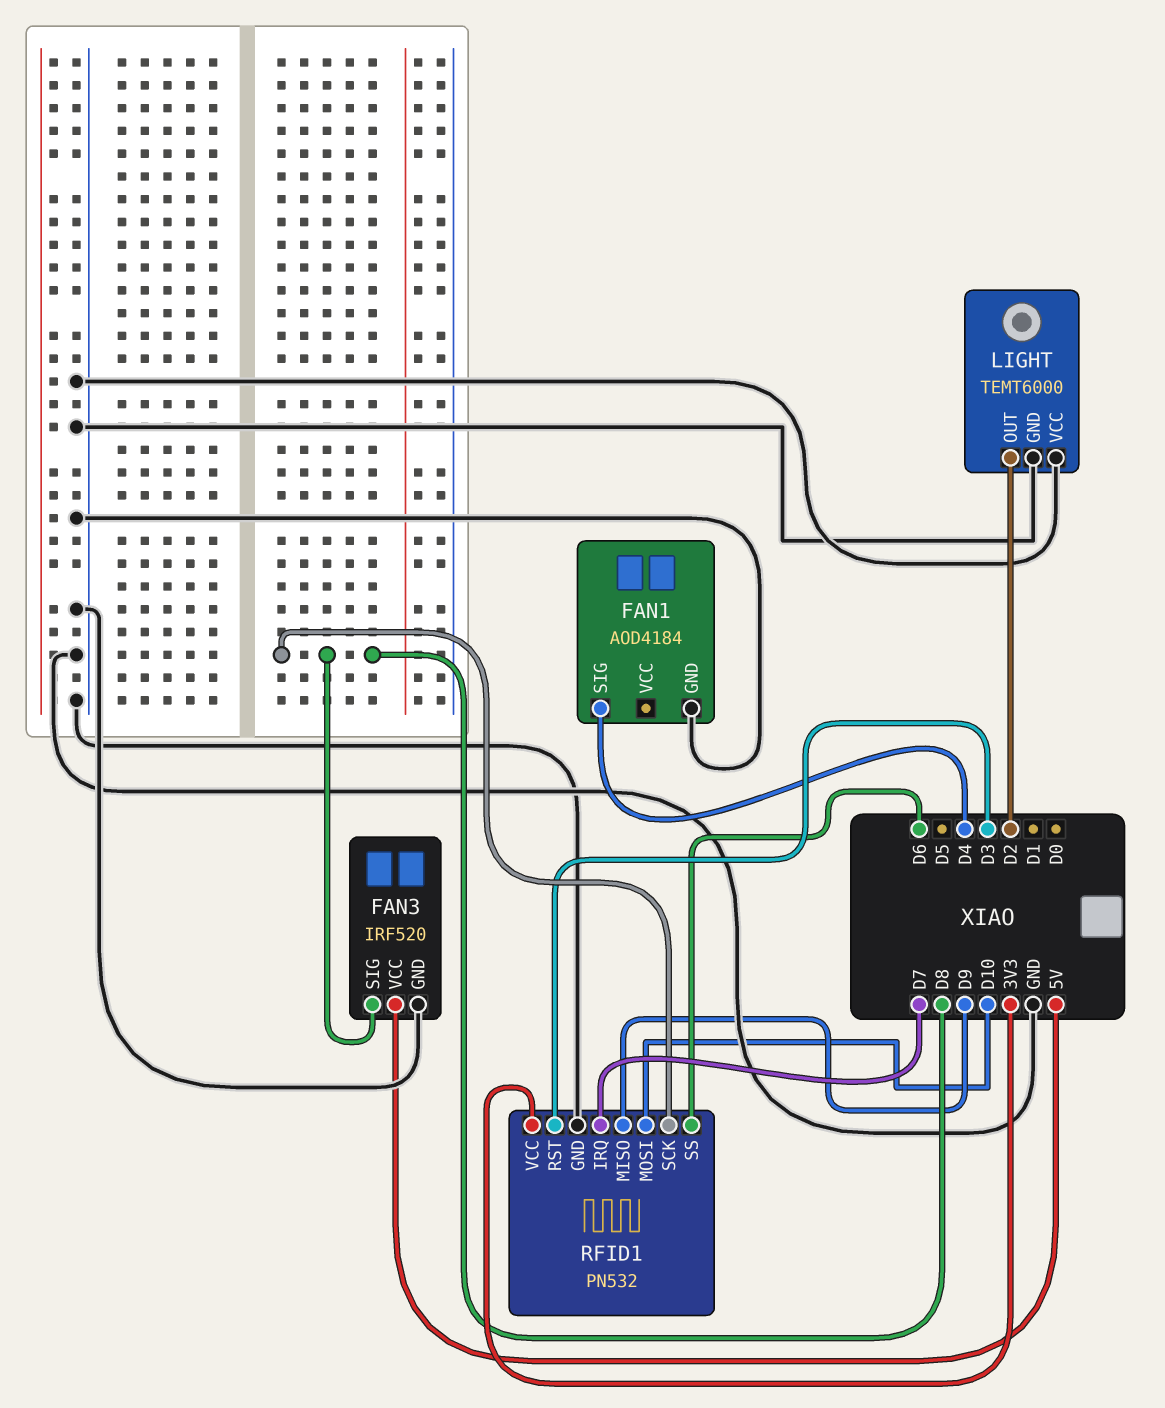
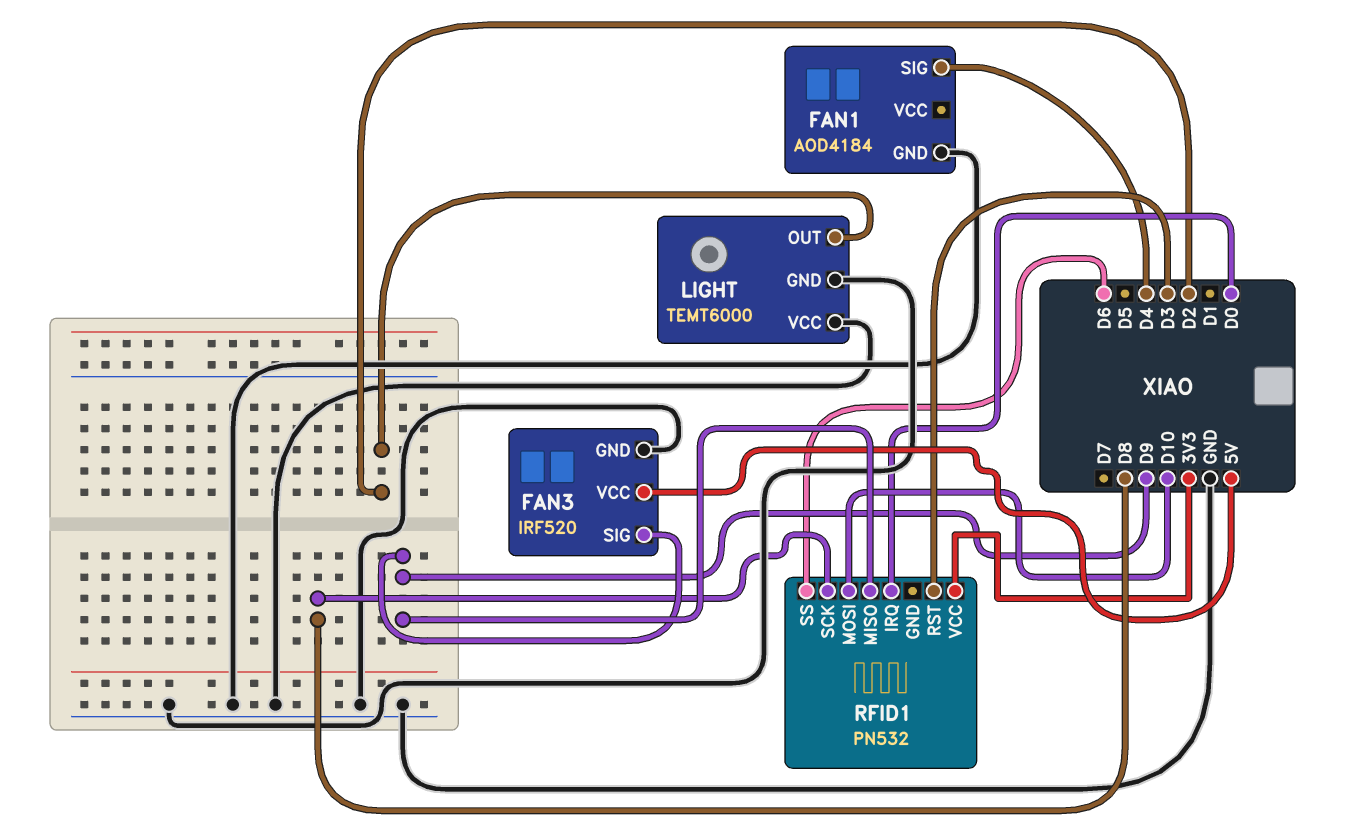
FAN3 pin SIG: D8 -> D9
RFID1 pin GND: GND -> none
RFID1 pin IRQ: D7 -> D0

